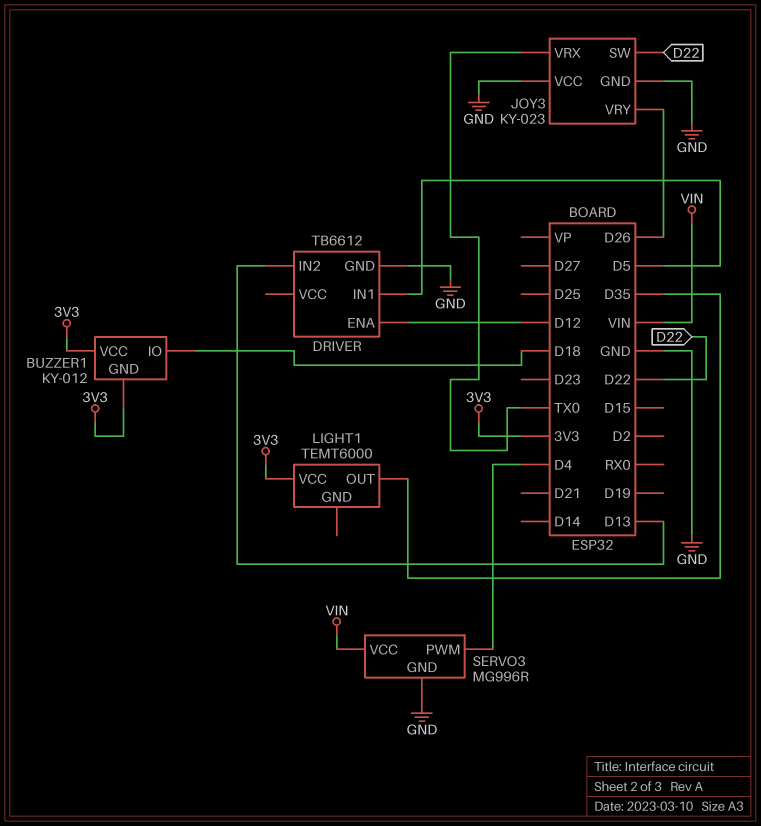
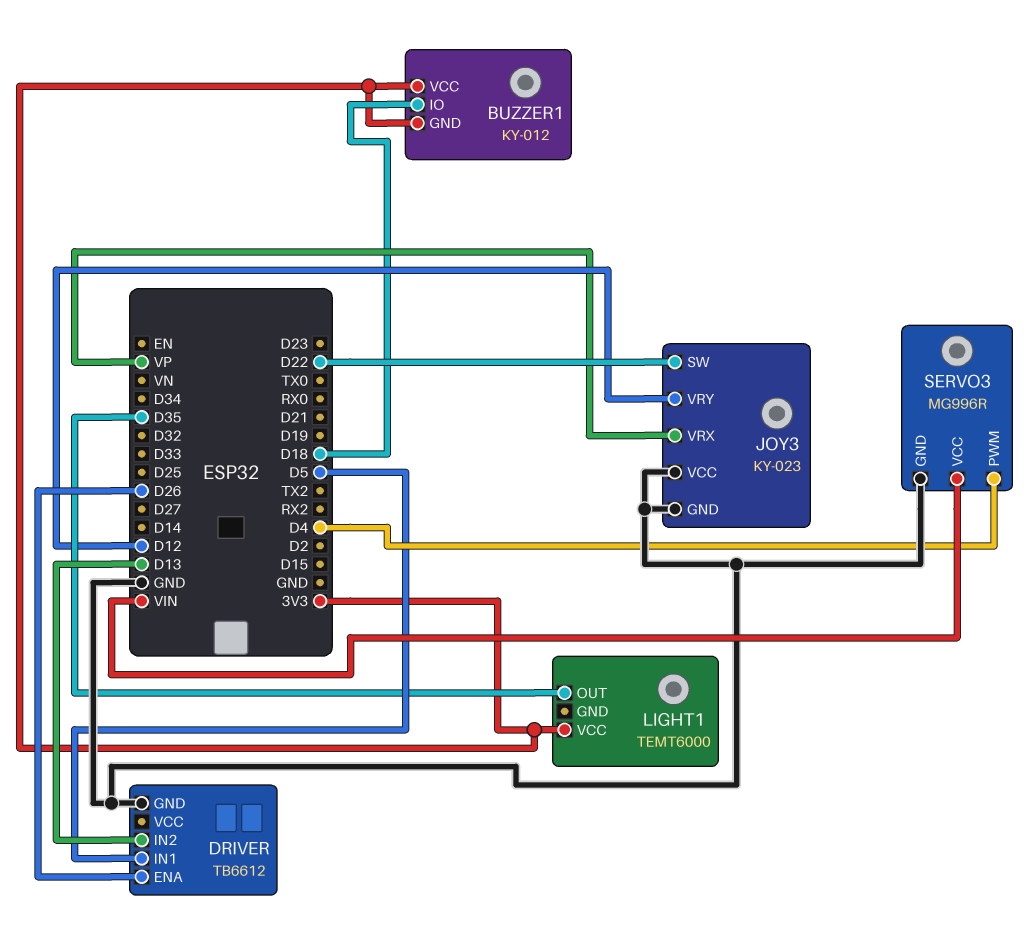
DRIVER pin ENA: D12 -> D26
JOY3 pin VRX: TX0 -> VP
JOY3 pin VRY: D26 -> D12

